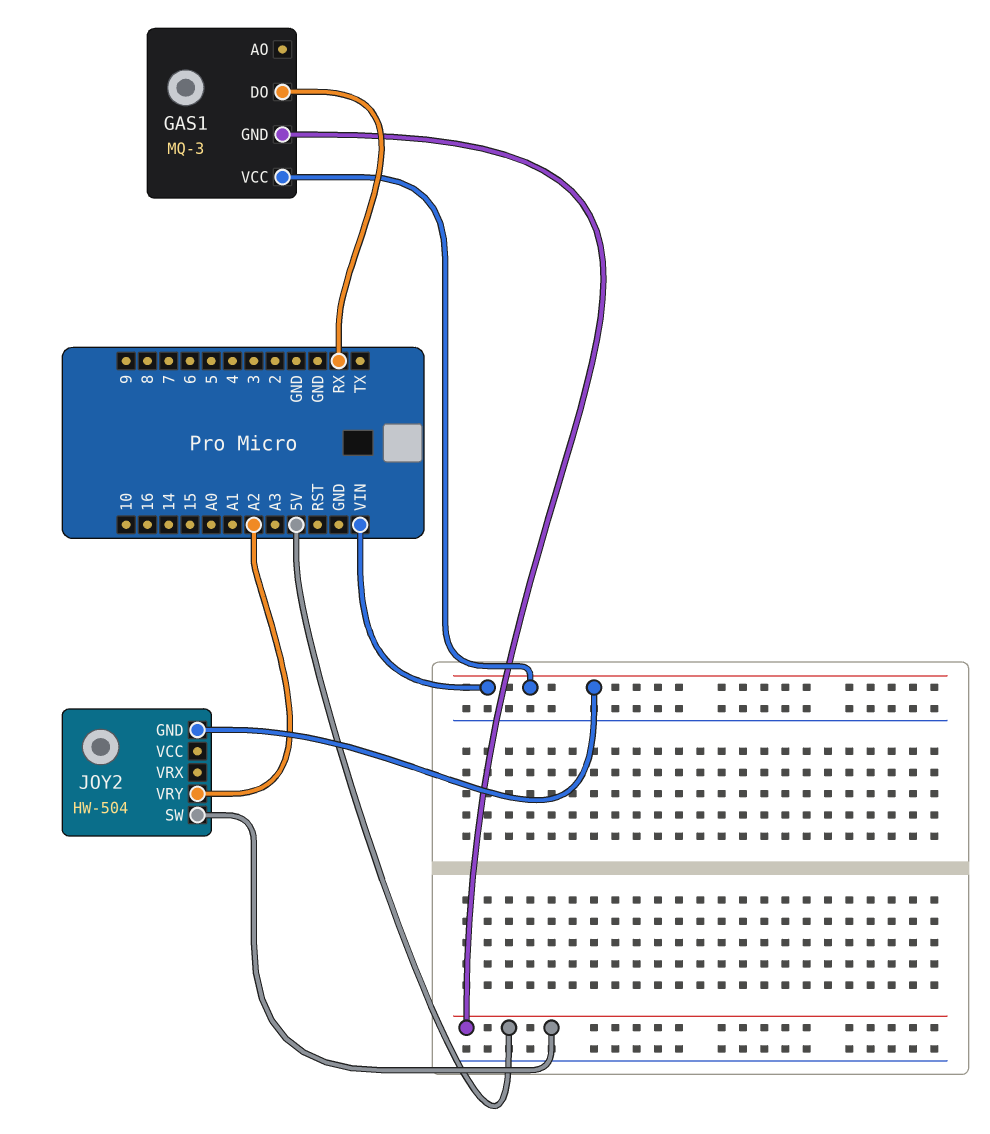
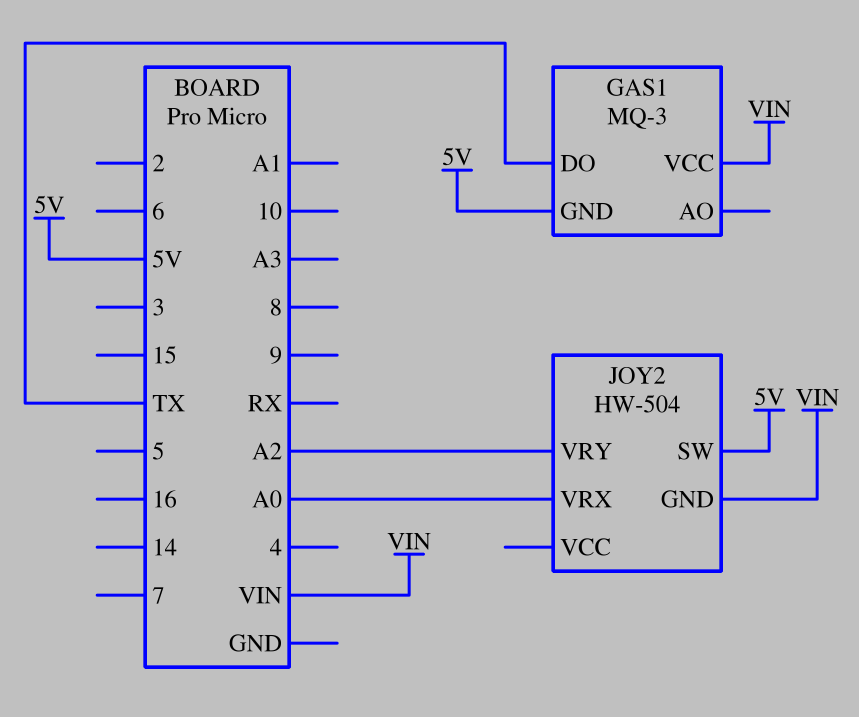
GAS1 pin DO: RX -> TX
JOY2 pin VRX: none -> A0

